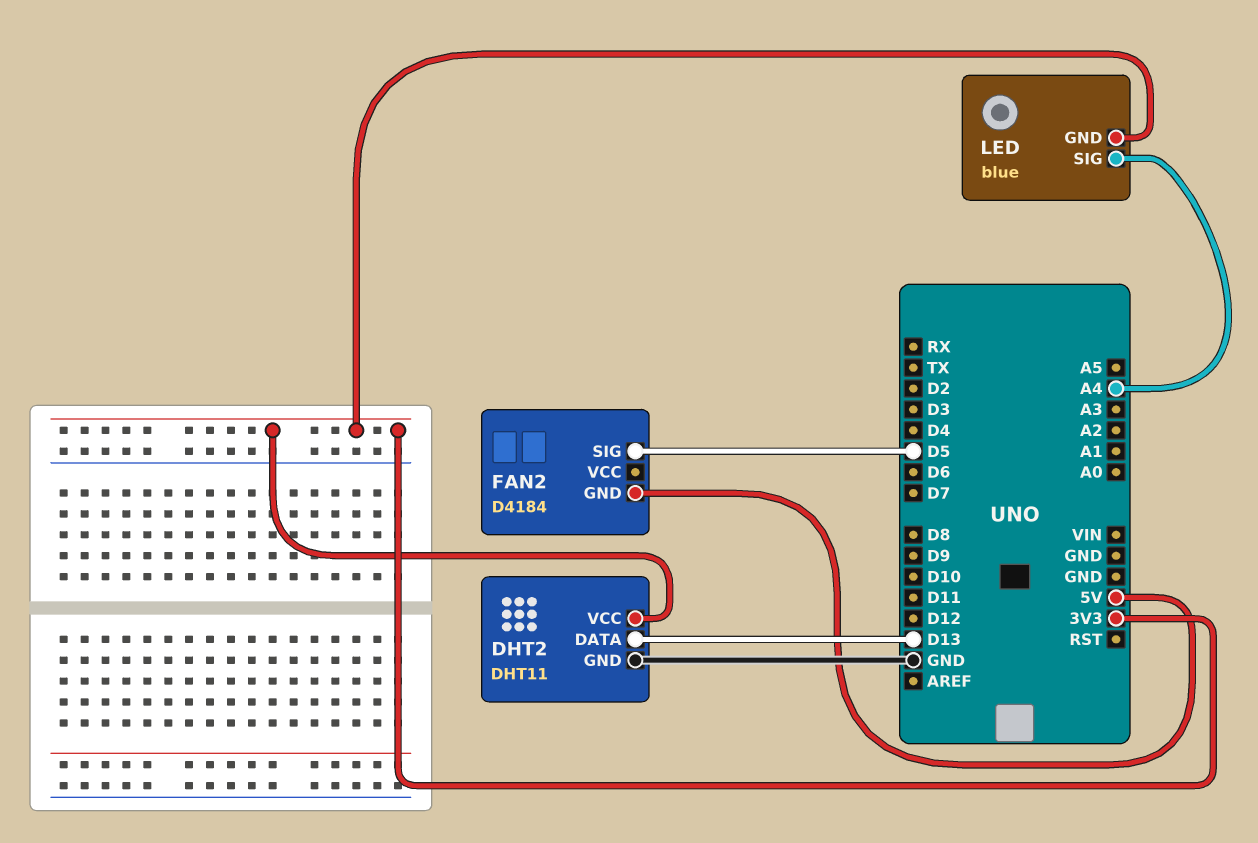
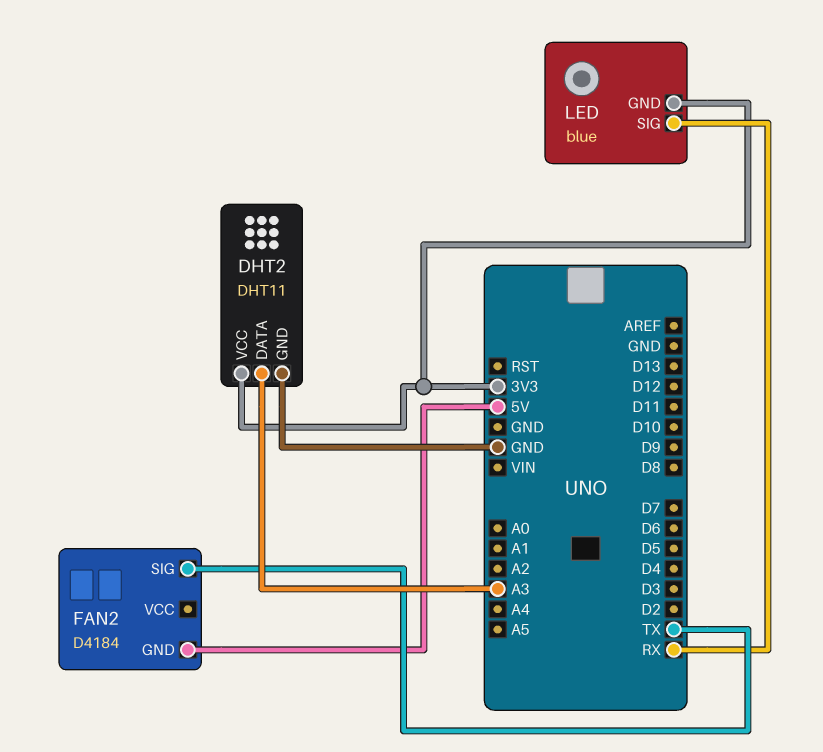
DHT2 pin DATA: D13 -> A3
FAN2 pin SIG: D5 -> TX
LED pin SIG: A4 -> RX

